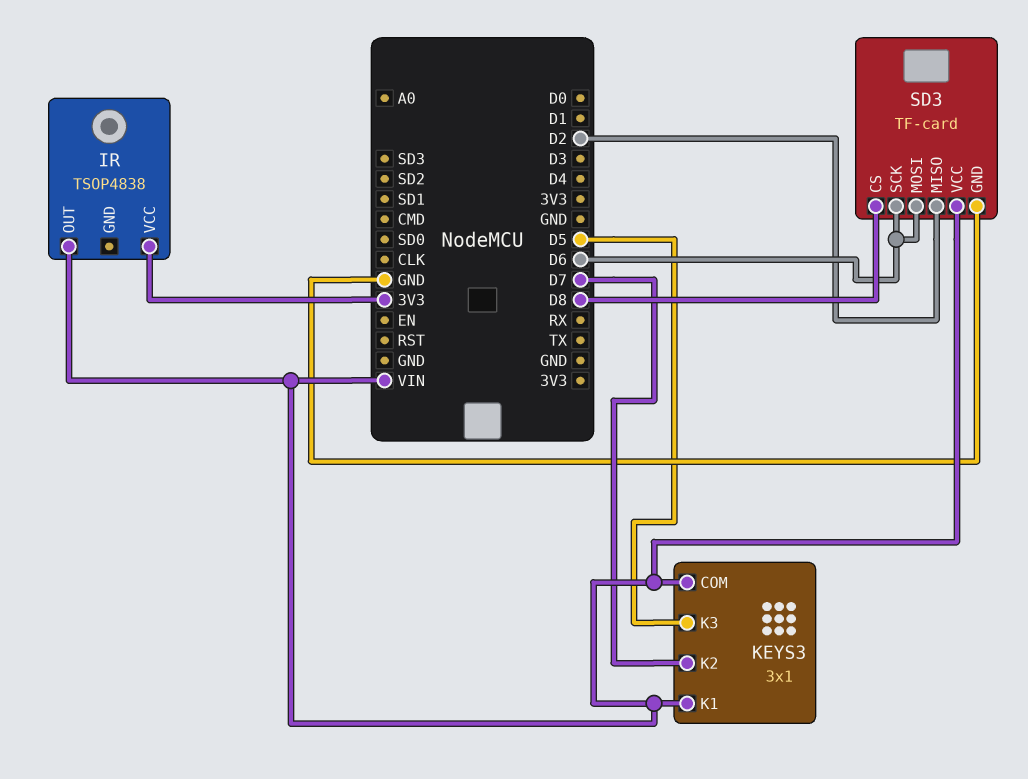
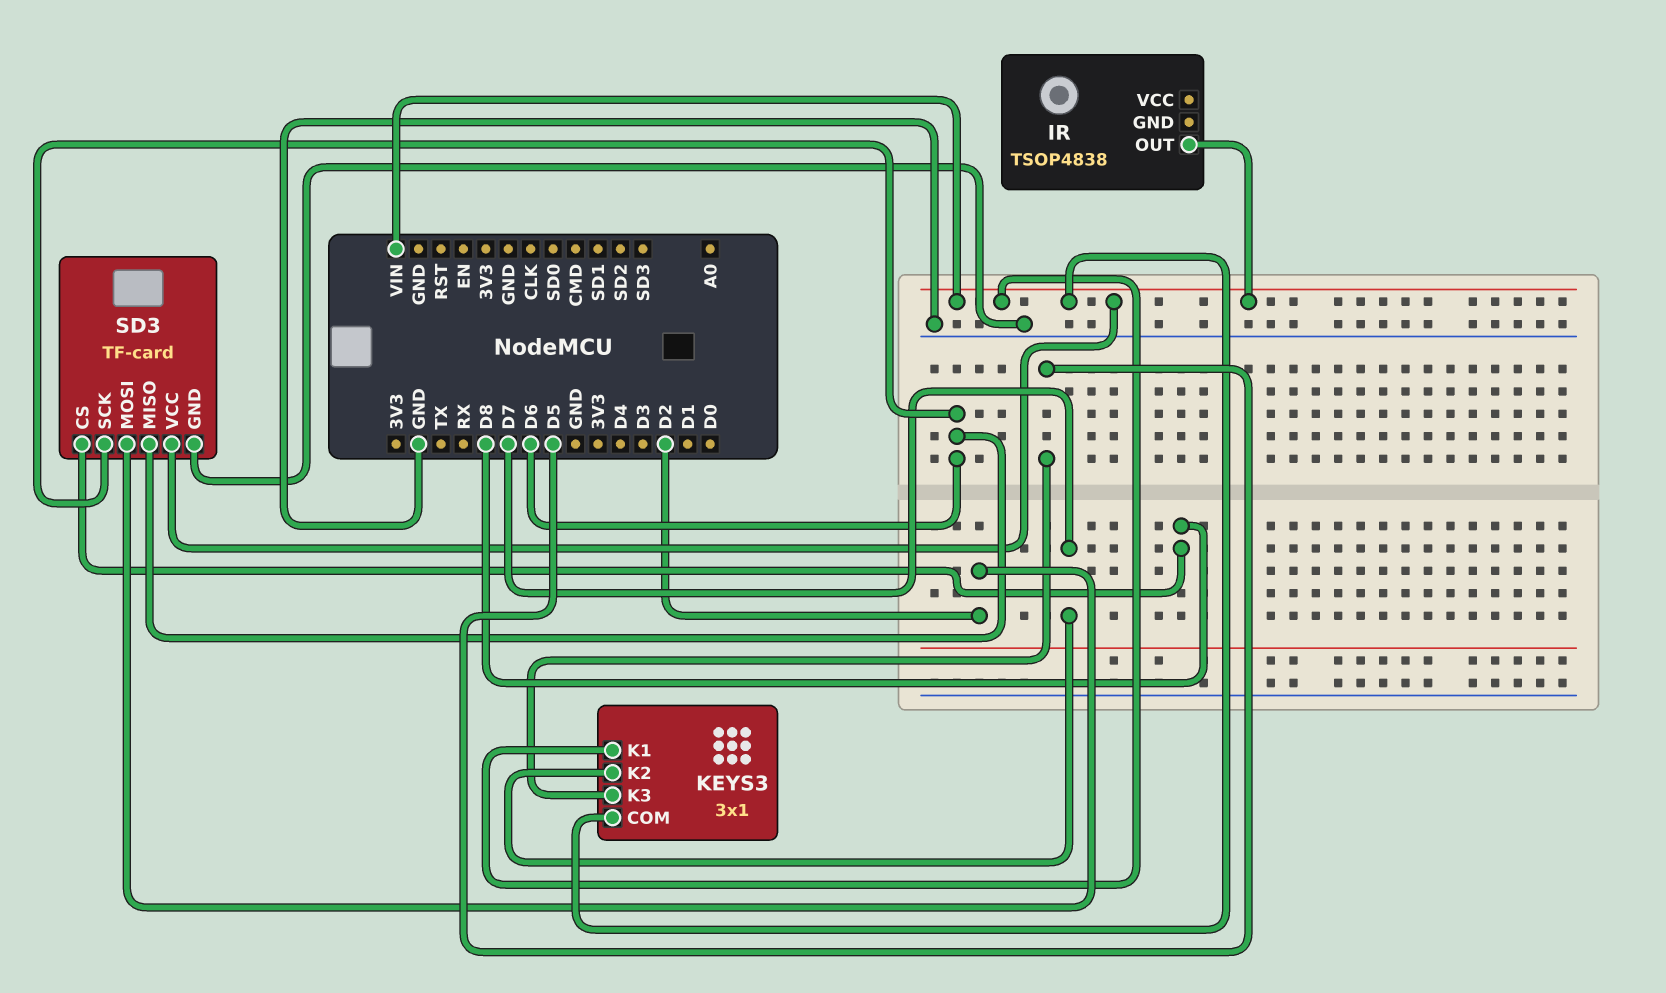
IR pin VCC: 3V3 -> none
SD3 pin MISO: D2 -> D6
SD3 pin MOSI: D6 -> D2

